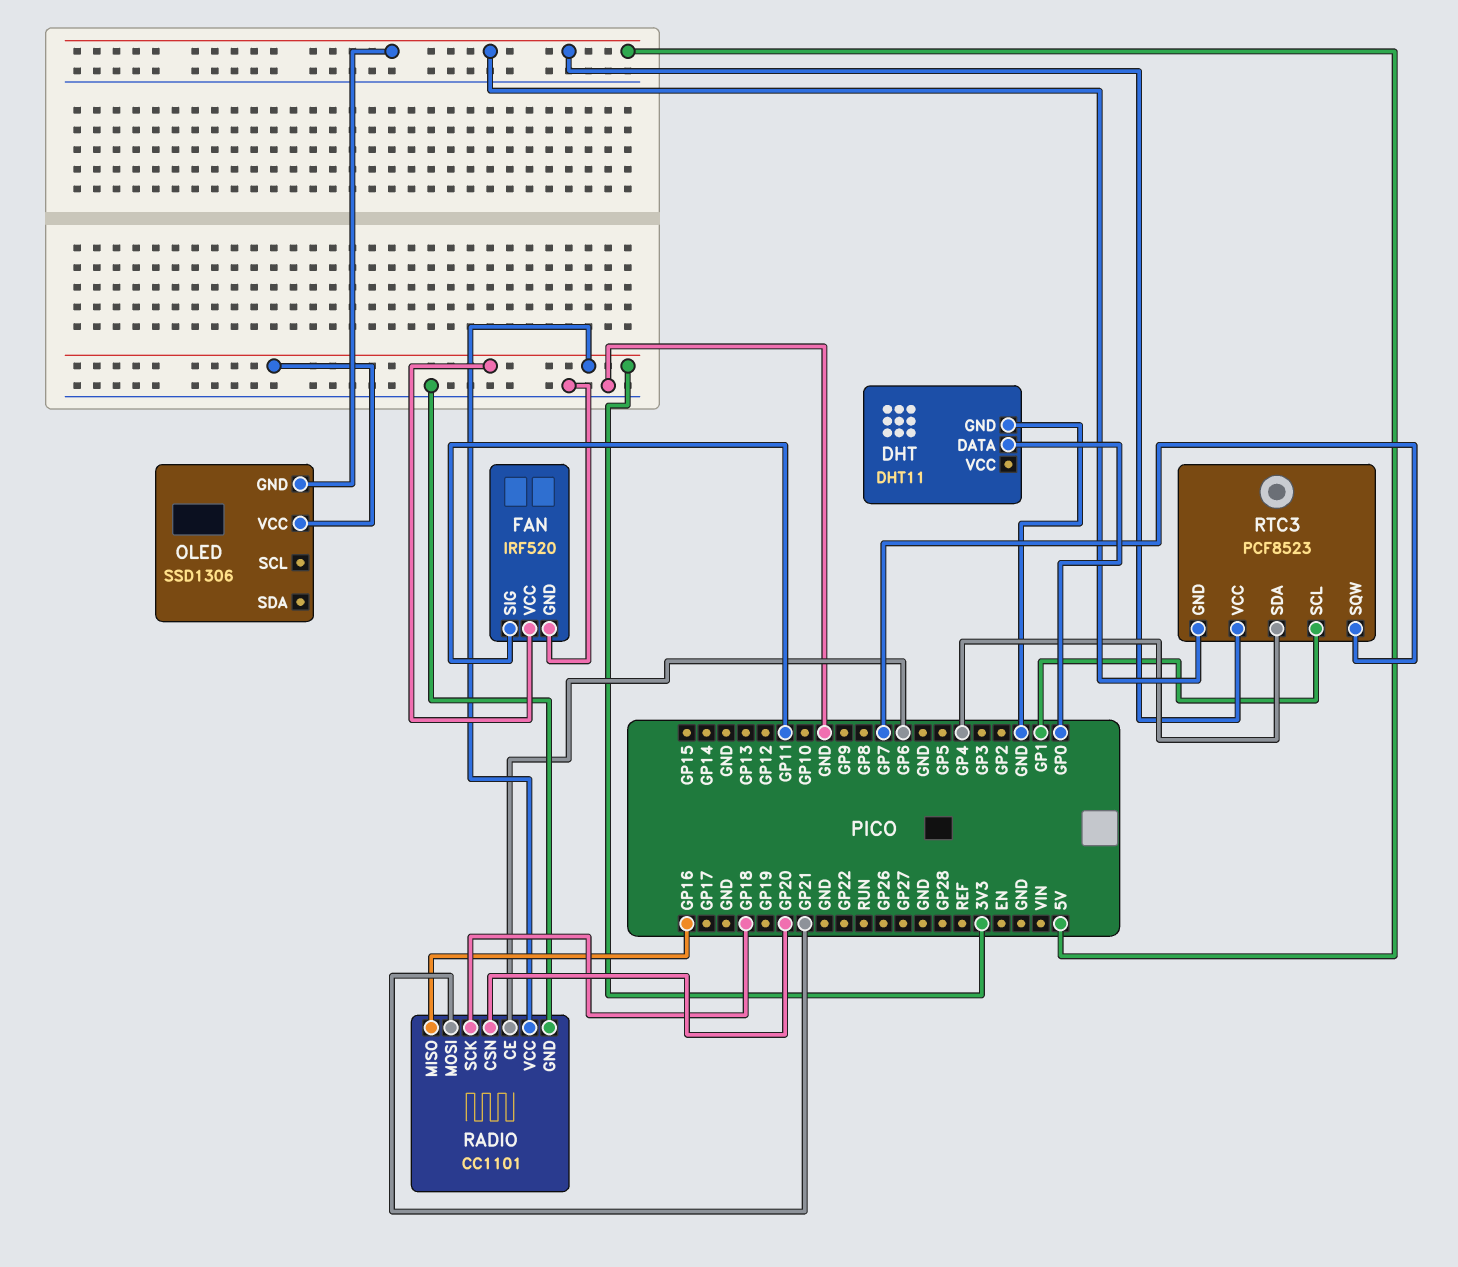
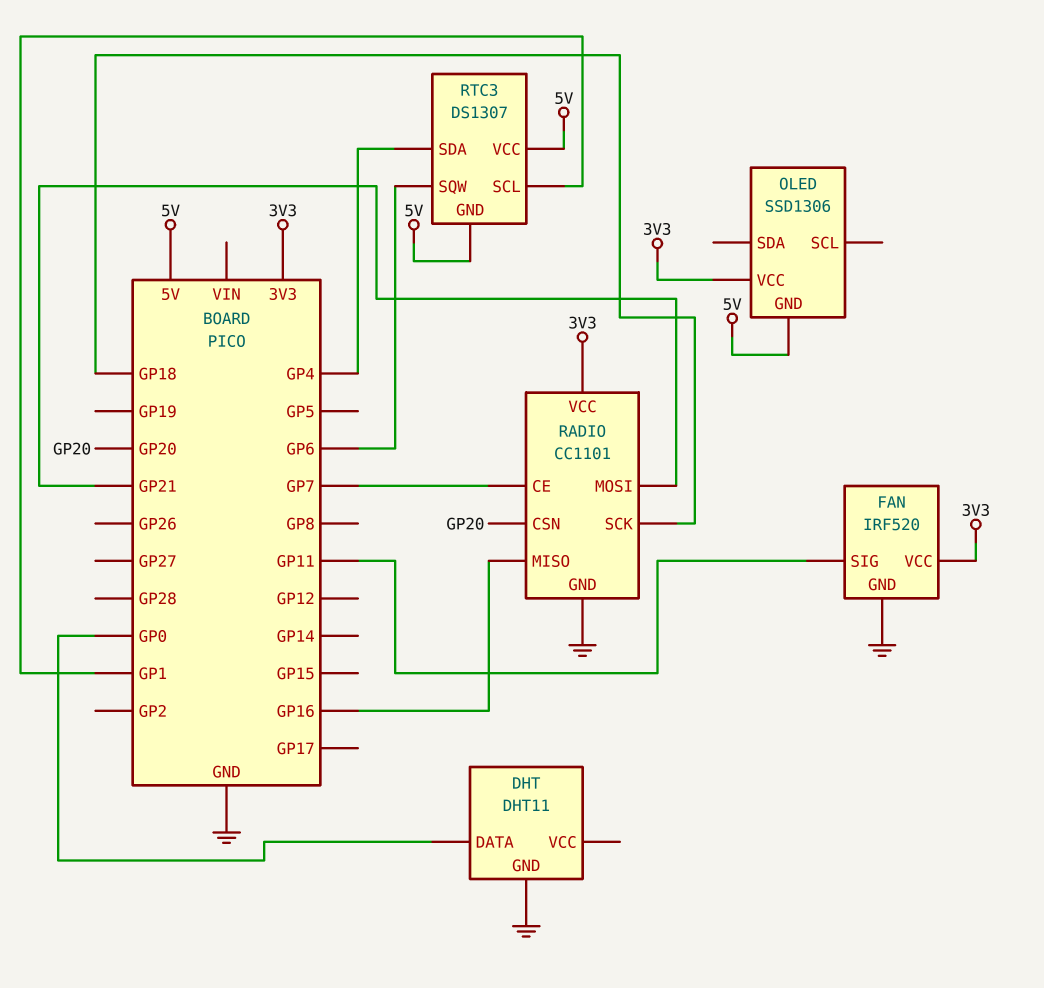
RADIO pin CE: GP6 -> GP7
RTC3: PCF8523 -> DS1307
RTC3 pin SQW: GP7 -> GP6

